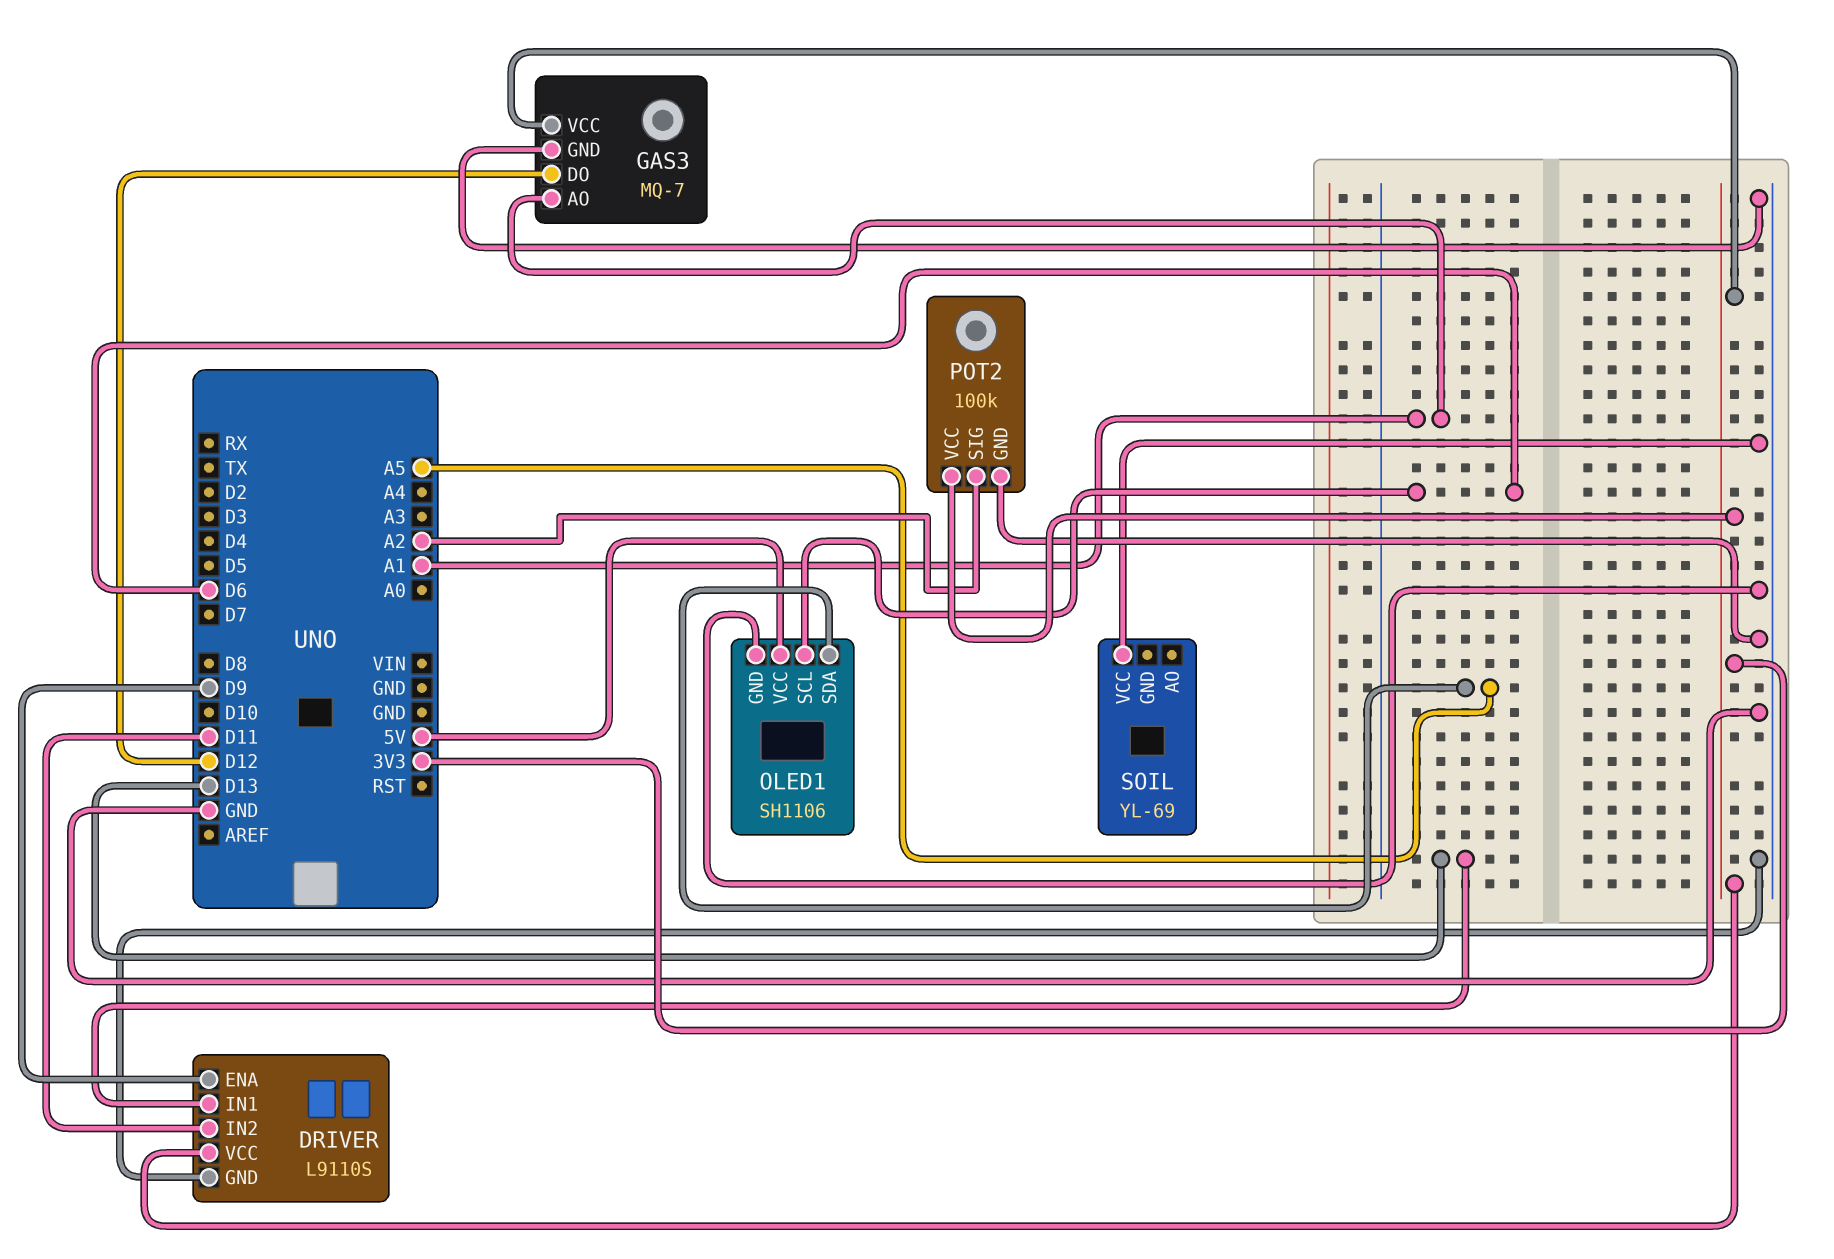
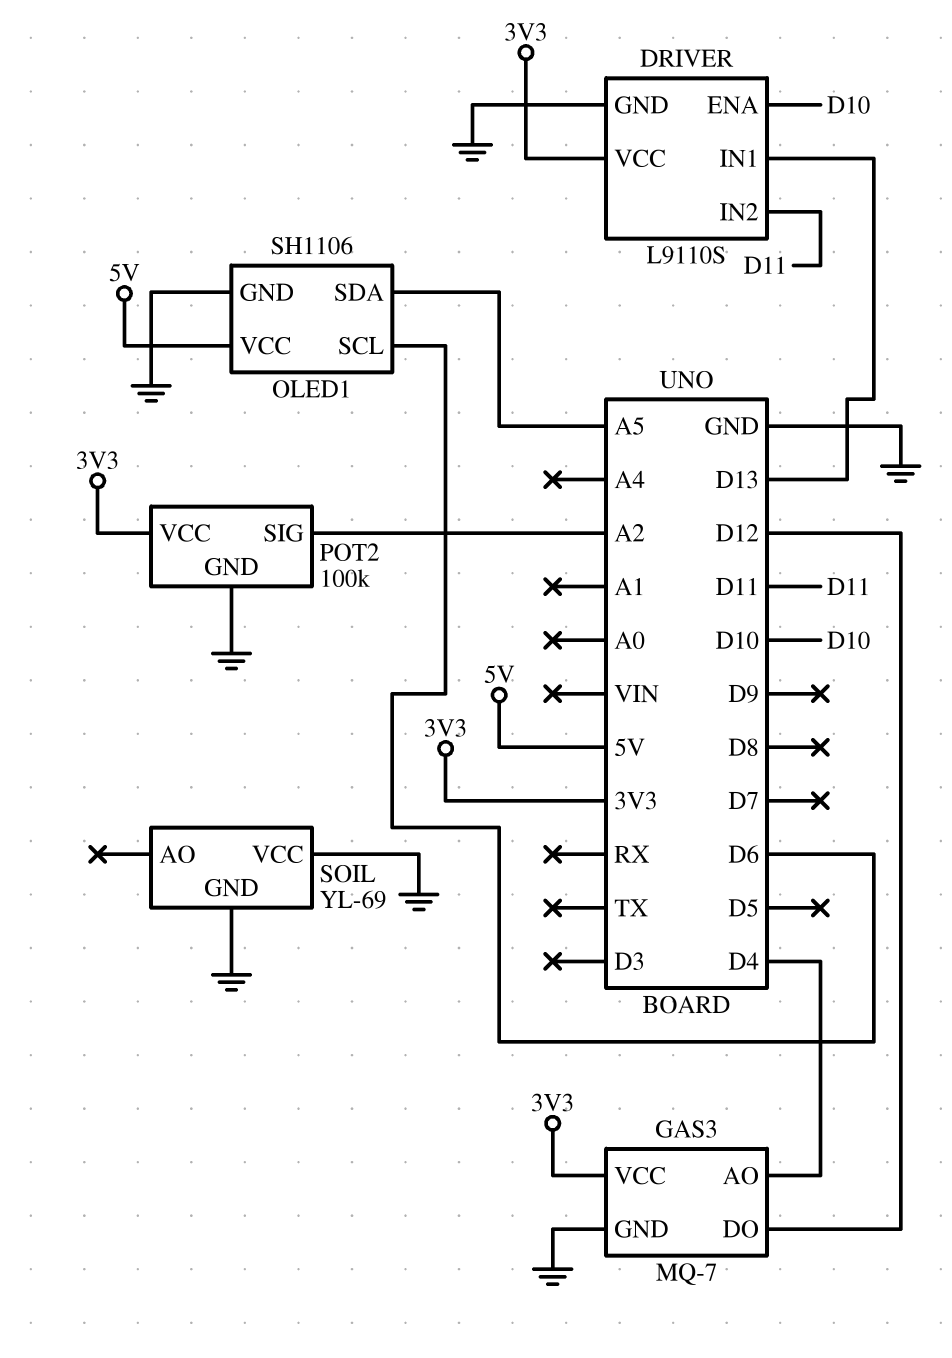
DRIVER pin ENA: D9 -> D10
GAS3 pin AO: A1 -> D4
SOIL pin GND: none -> GND

